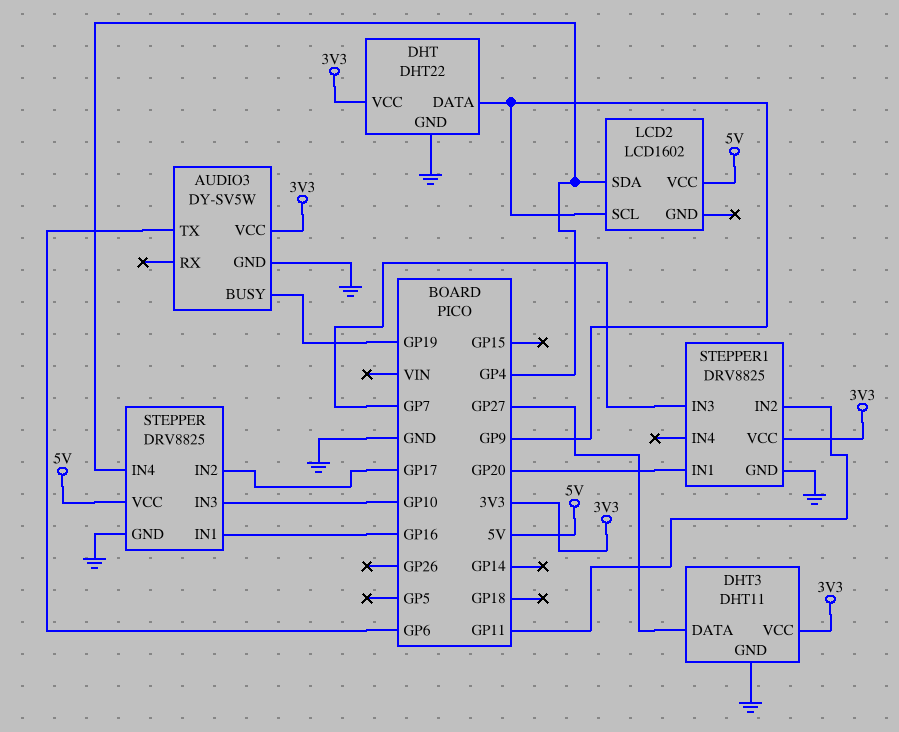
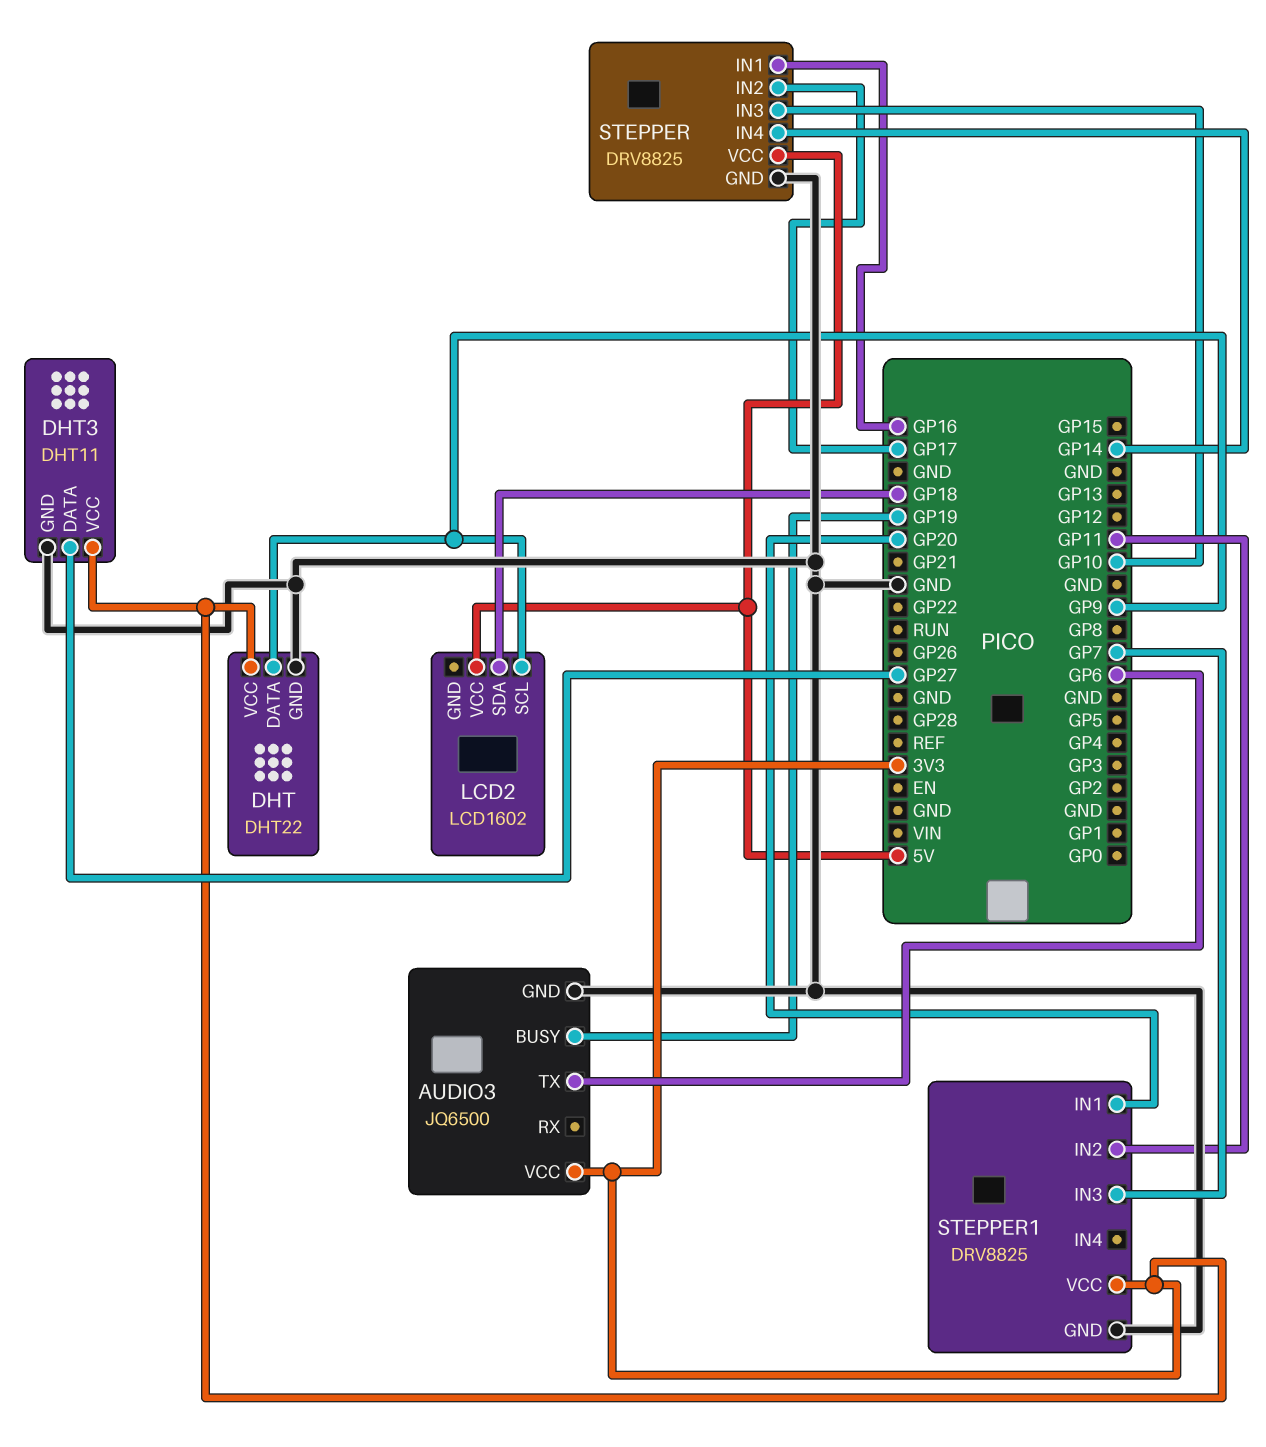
AUDIO3: DY-SV5W -> JQ6500
LCD2 pin SDA: GP4 -> GP18
STEPPER pin IN4: GP4 -> GP14

